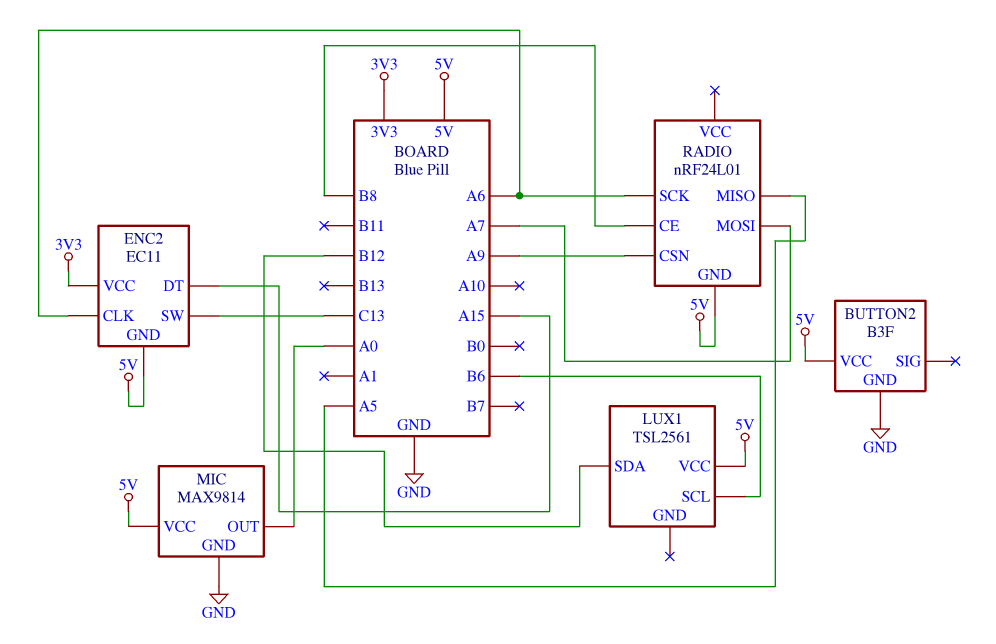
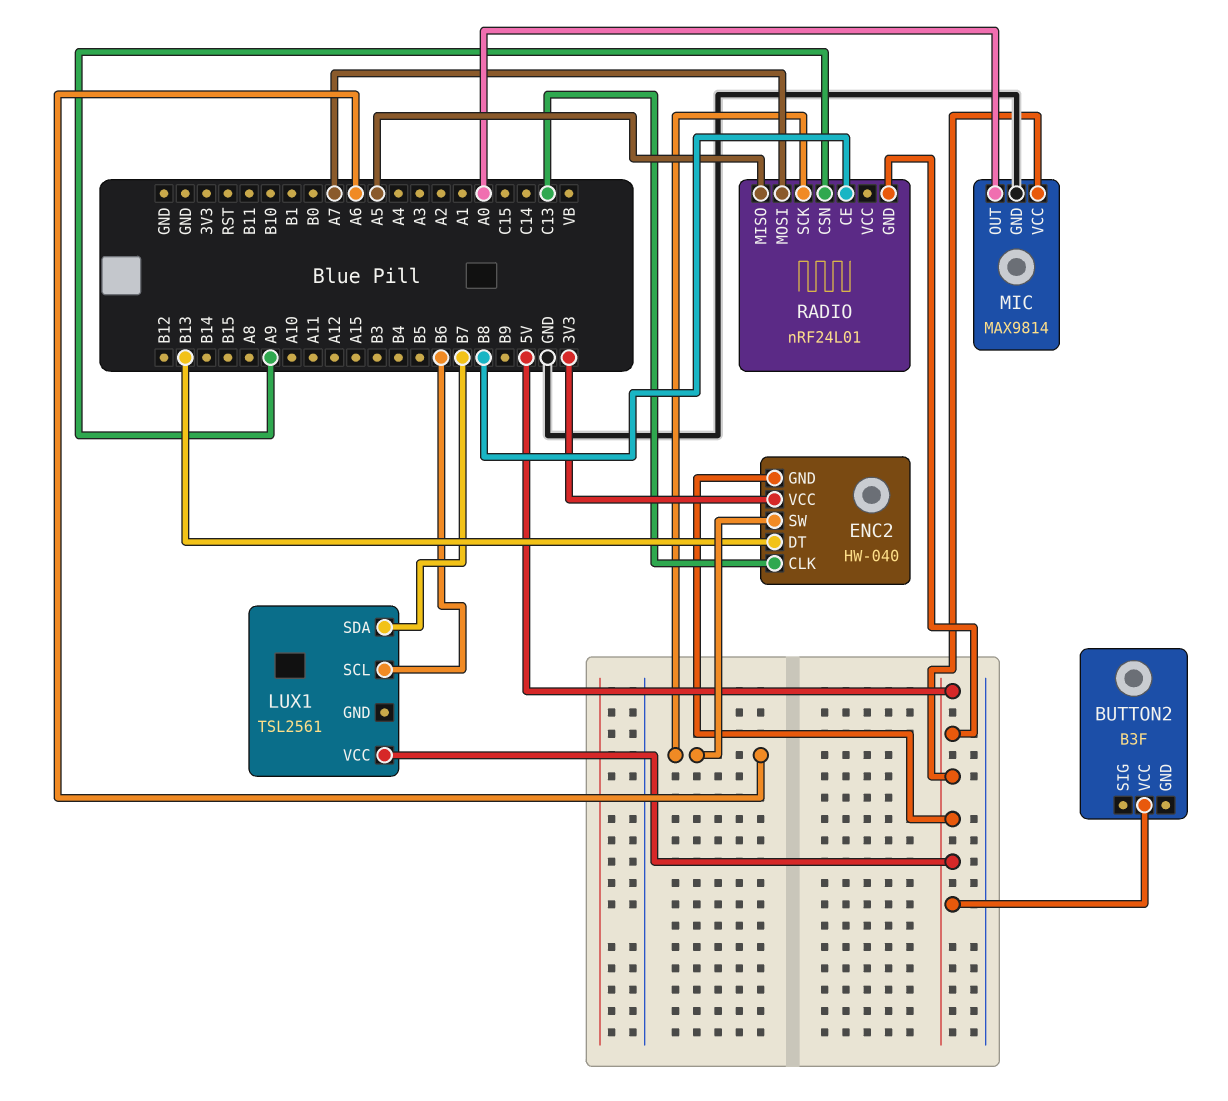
BUTTON2 pin GND: GND -> none
ENC2: EC11 -> HW-040
ENC2 pin CLK: A6 -> C13
ENC2 pin DT: A15 -> B13
ENC2 pin SW: C13 -> A6
LUX1 pin SDA: B12 -> B7

